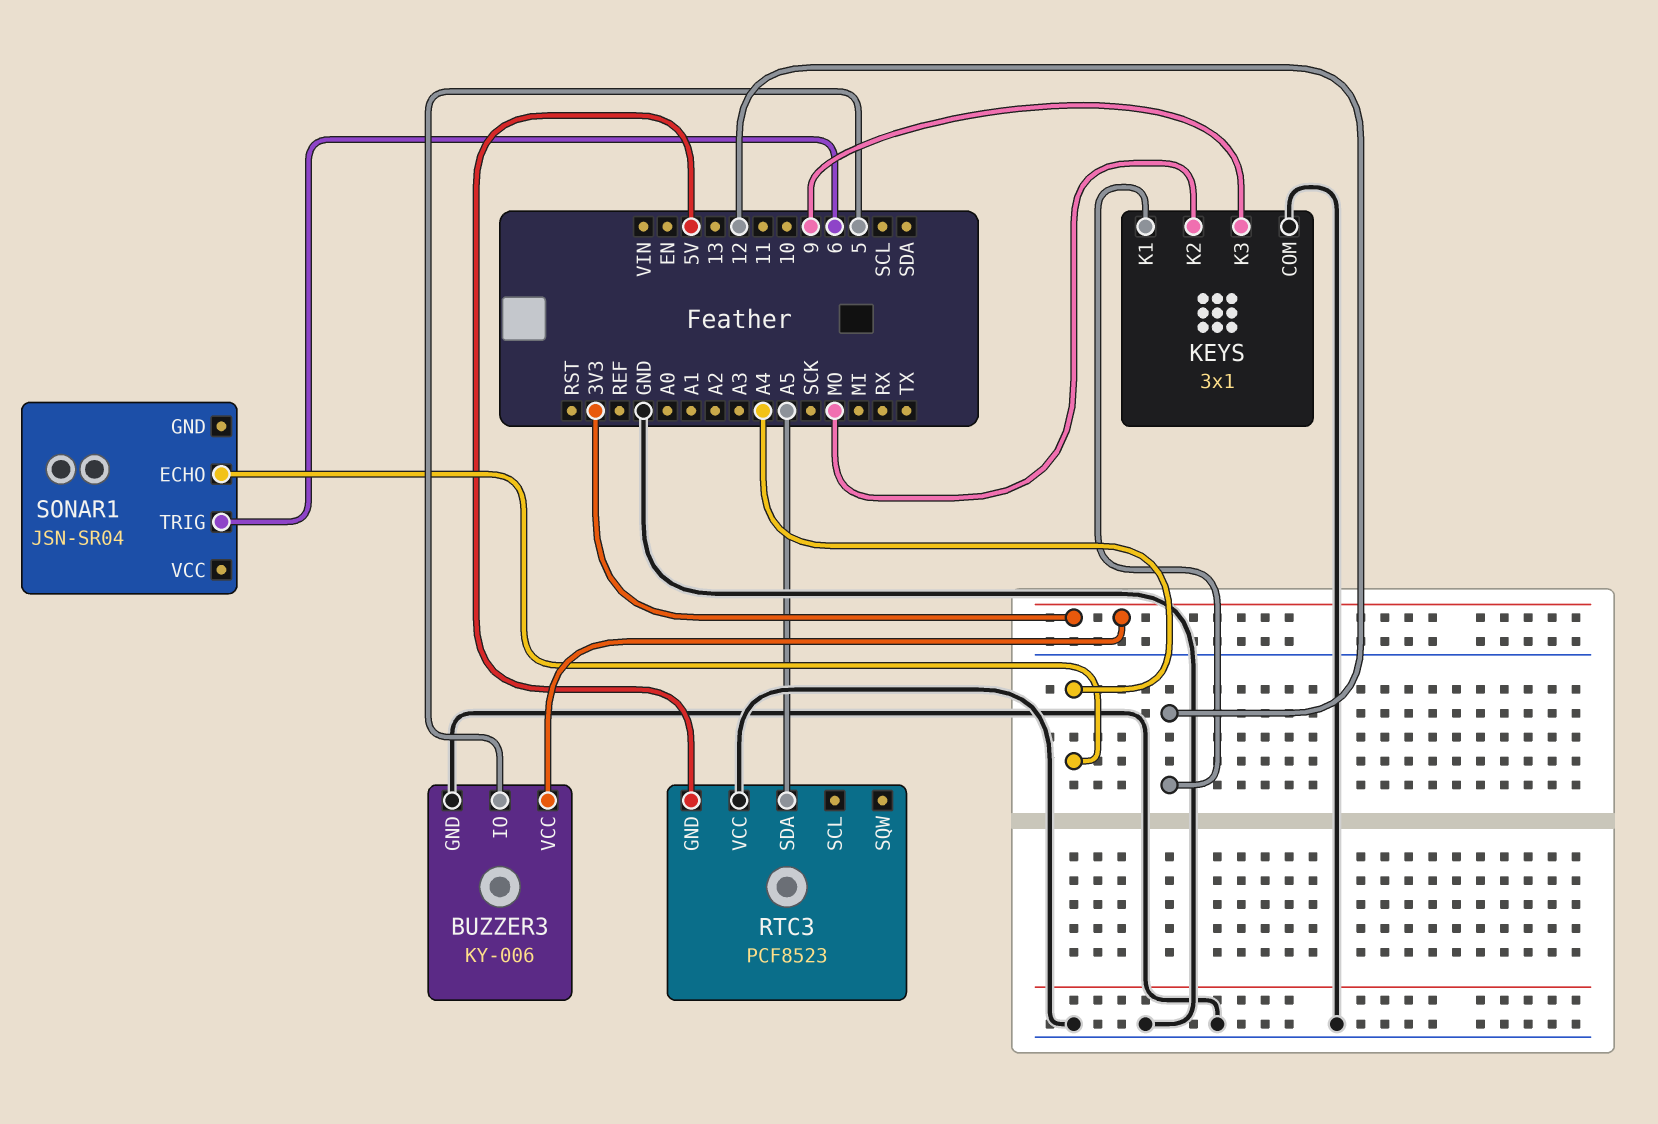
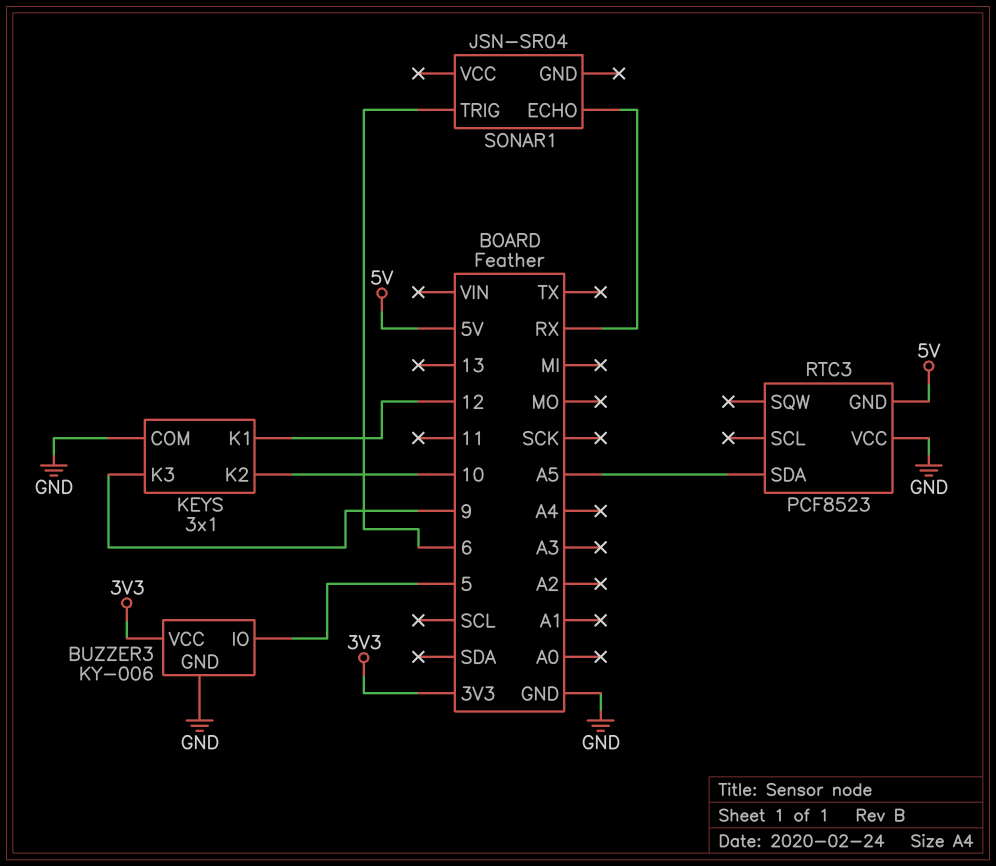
KEYS pin K2: MO -> 10
SONAR1 pin ECHO: A4 -> RX

